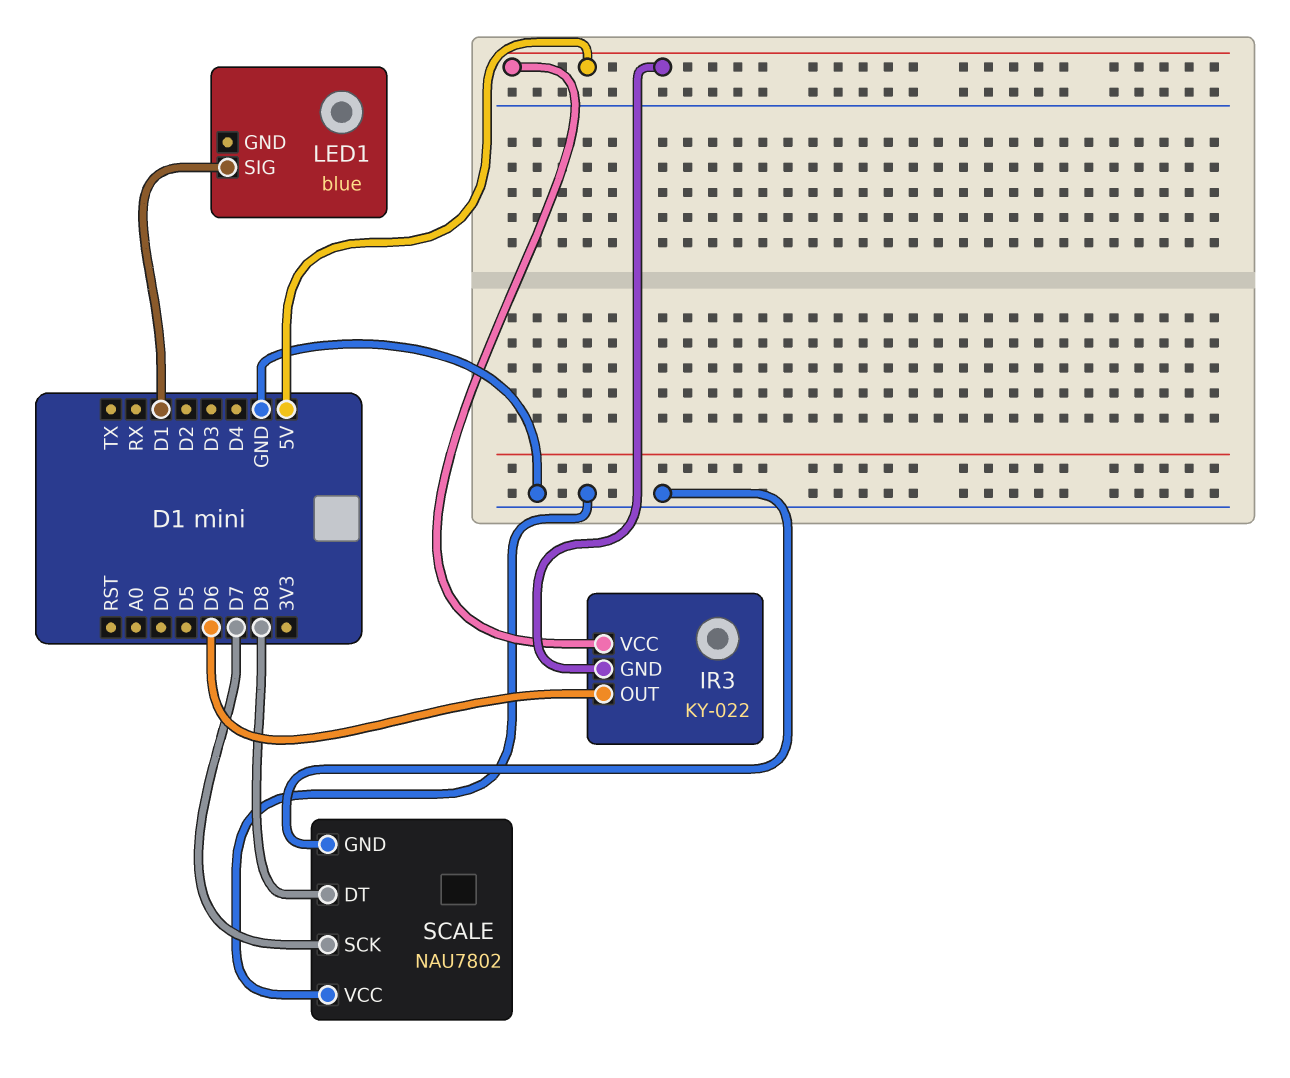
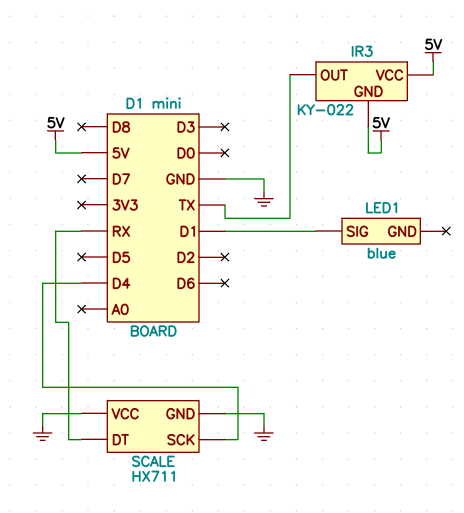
IR3 pin OUT: D6 -> TX
SCALE: NAU7802 -> HX711
SCALE pin DT: D8 -> RX
SCALE pin SCK: D7 -> D4

